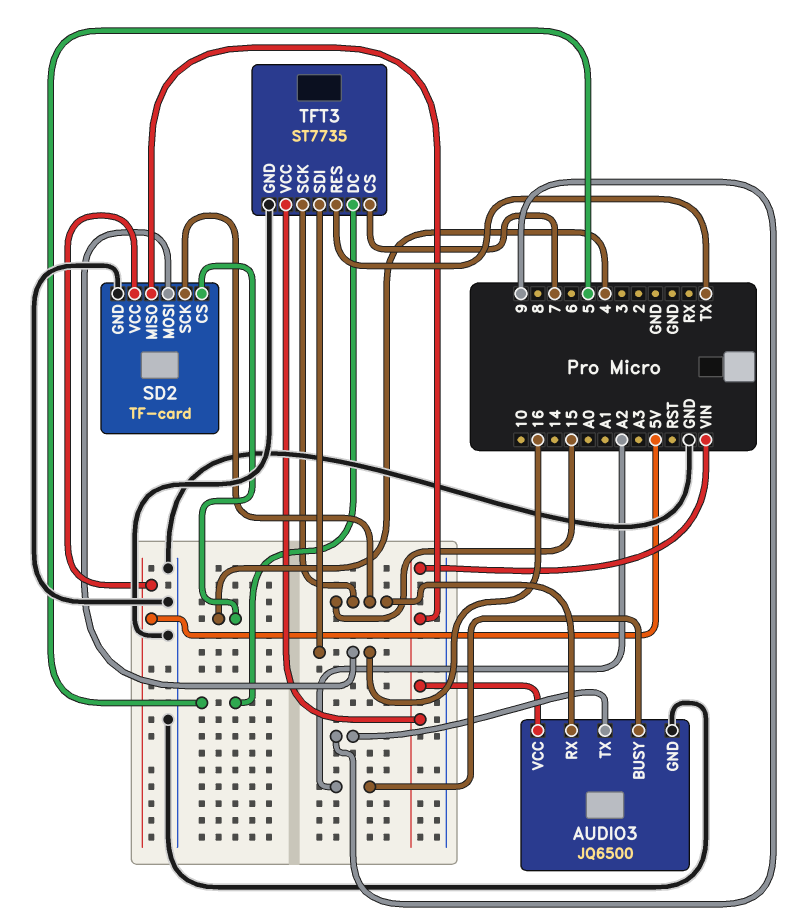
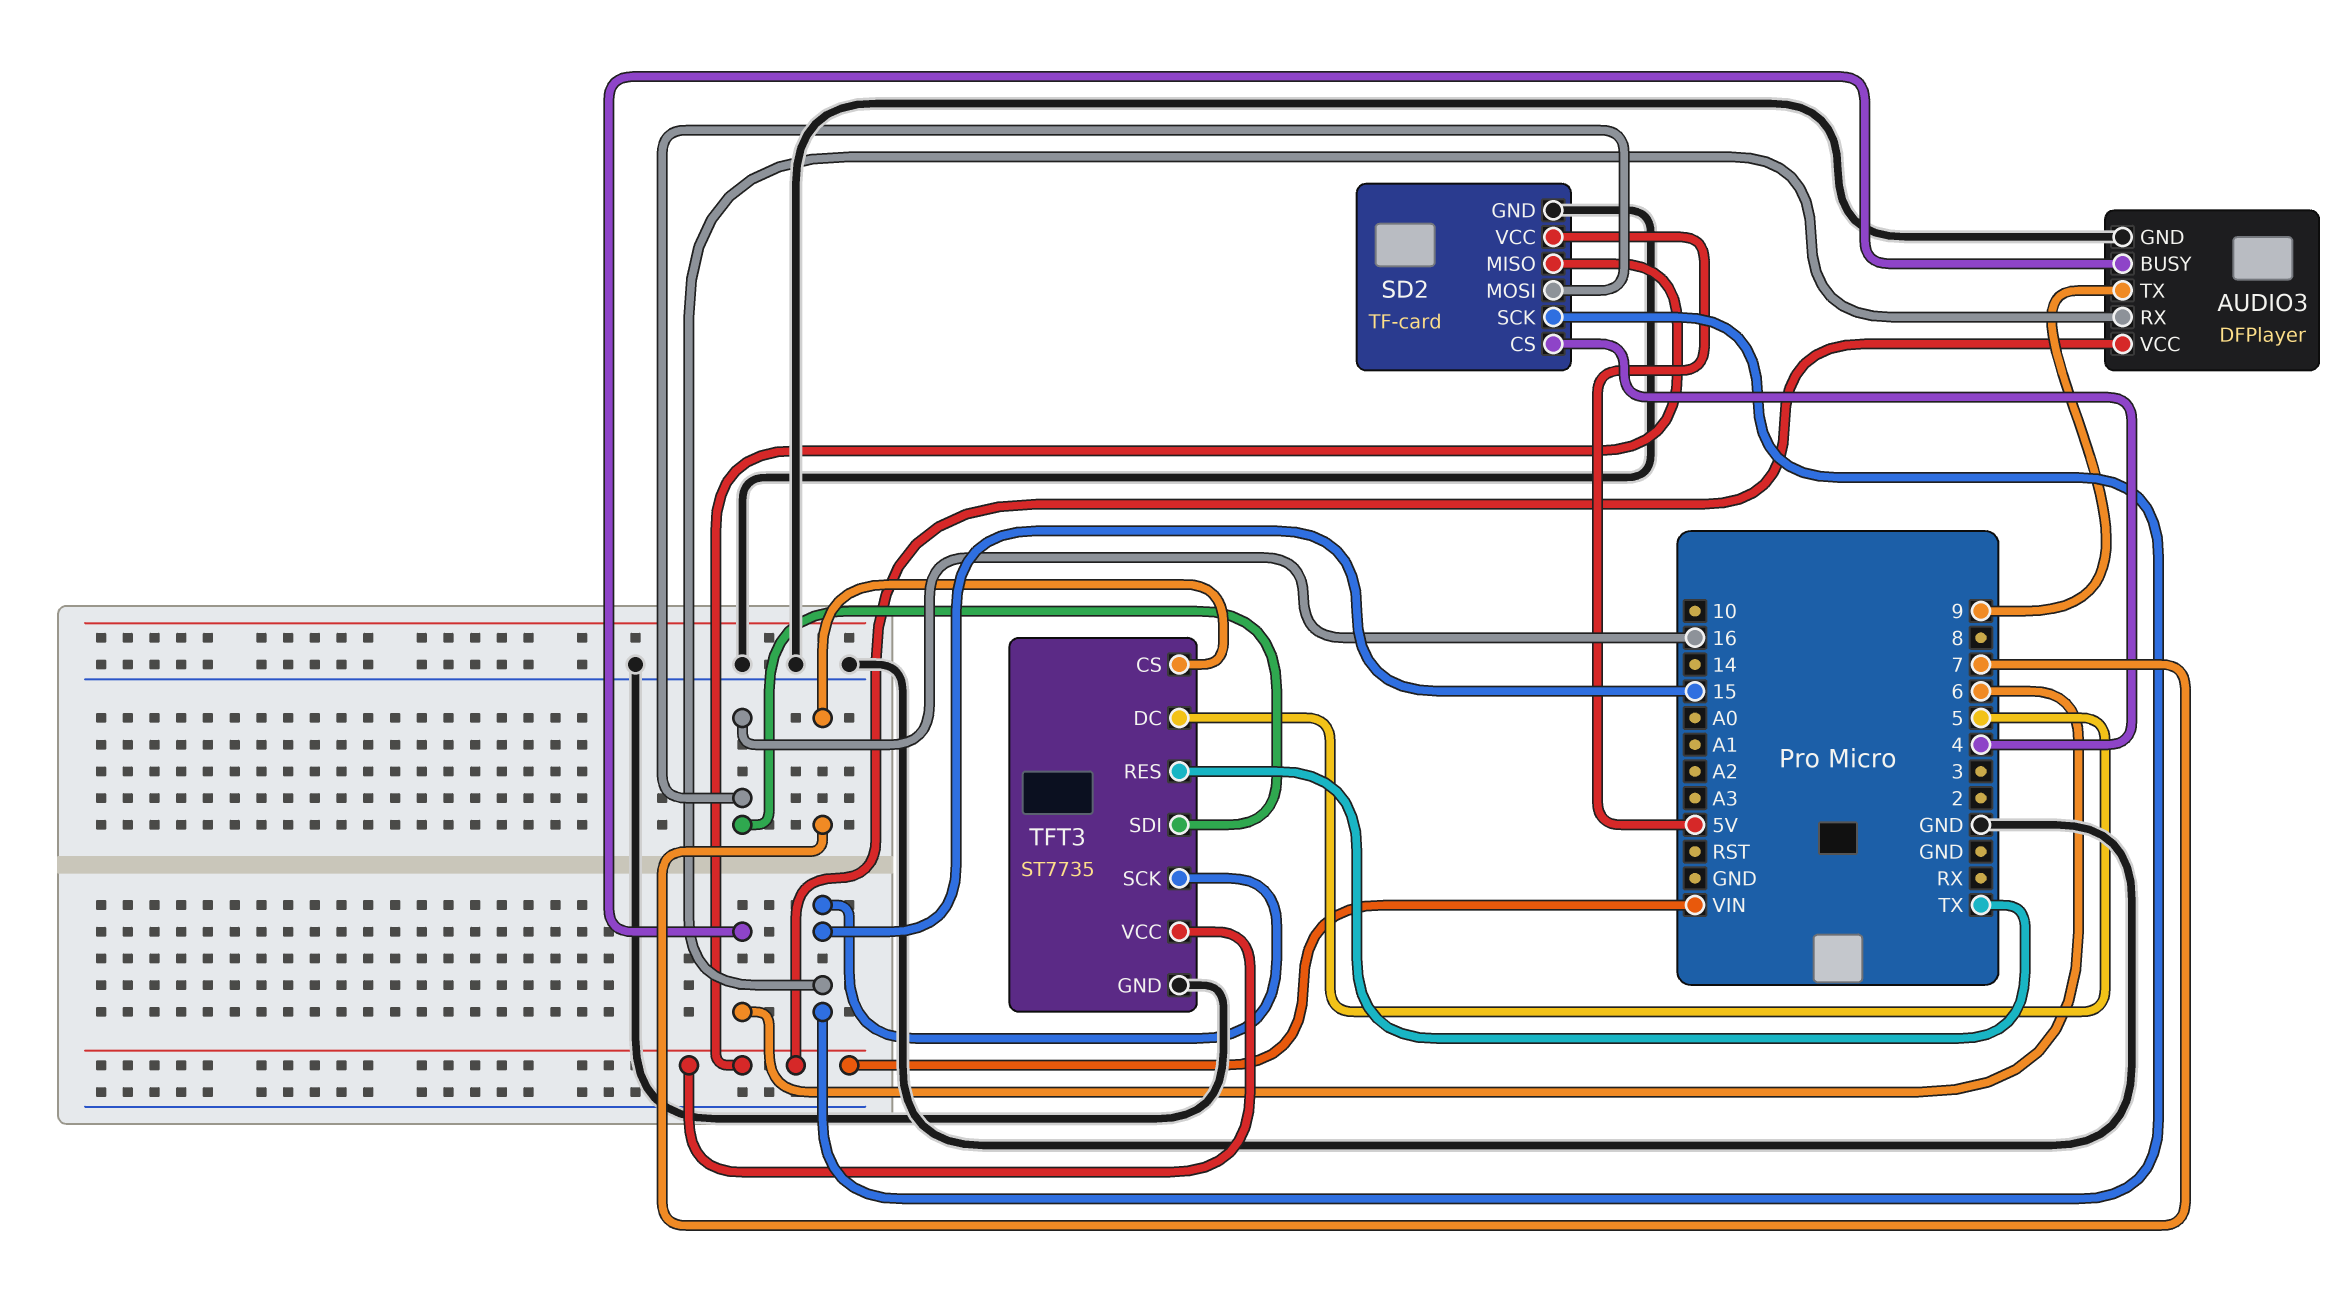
AUDIO3: JQ6500 -> DFPlayer
AUDIO3 pin BUSY: A2 -> 6

